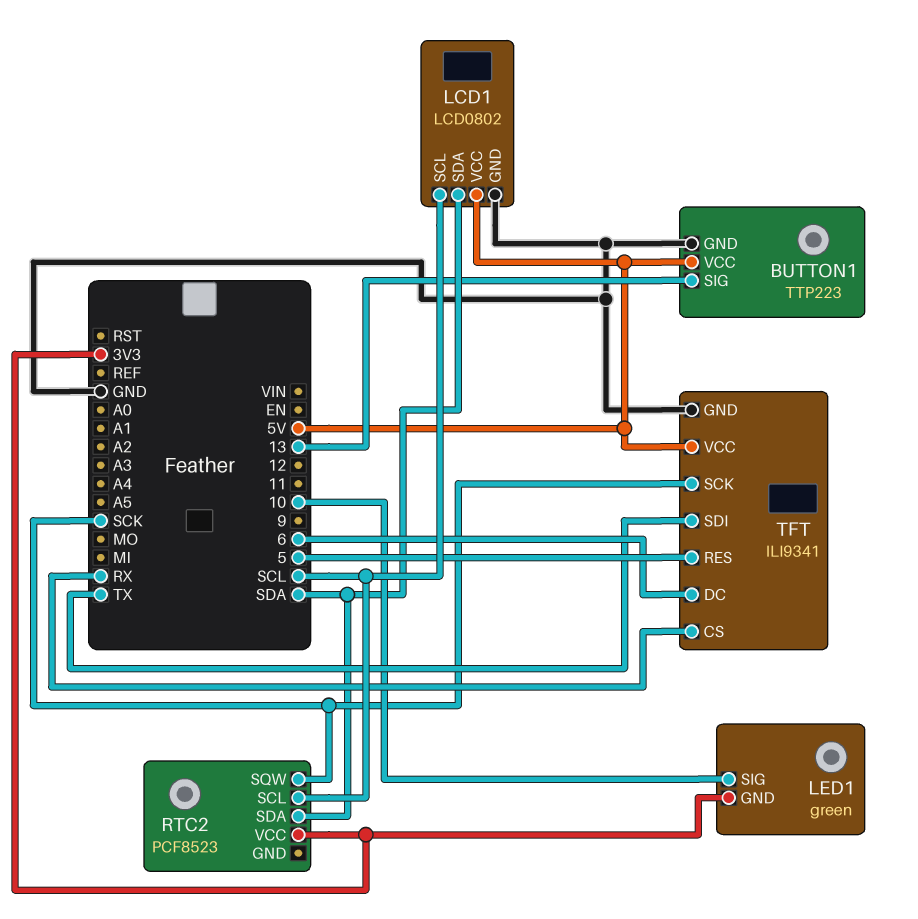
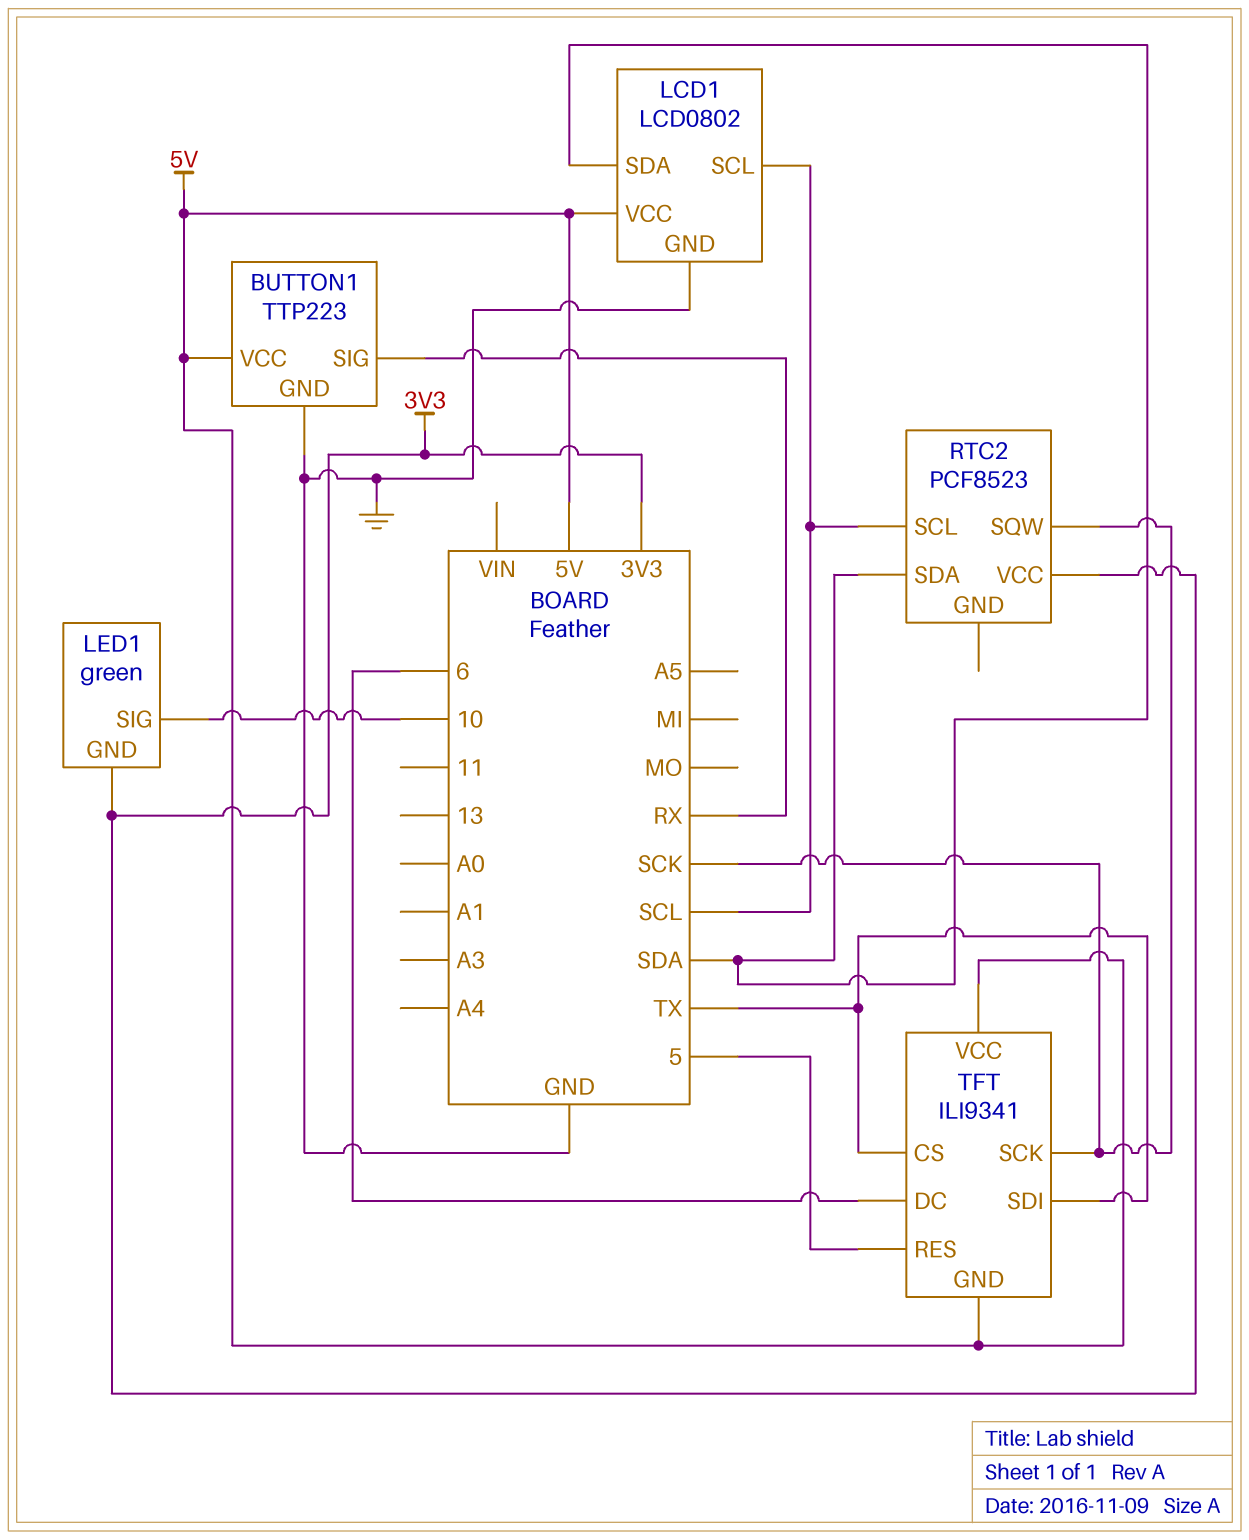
BUTTON1 pin SIG: 13 -> RX
TFT pin CS: RX -> TX
TFT pin GND: GND -> 5V

